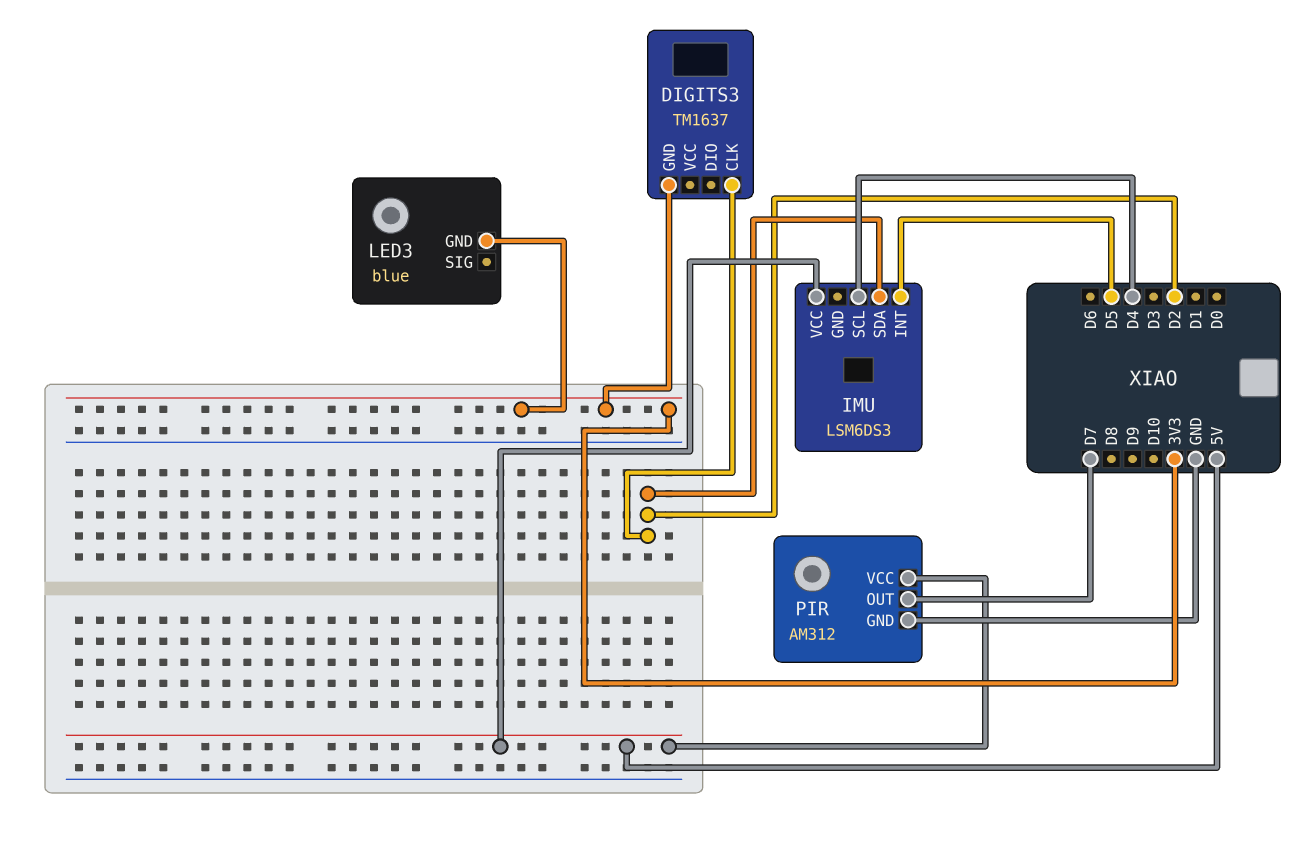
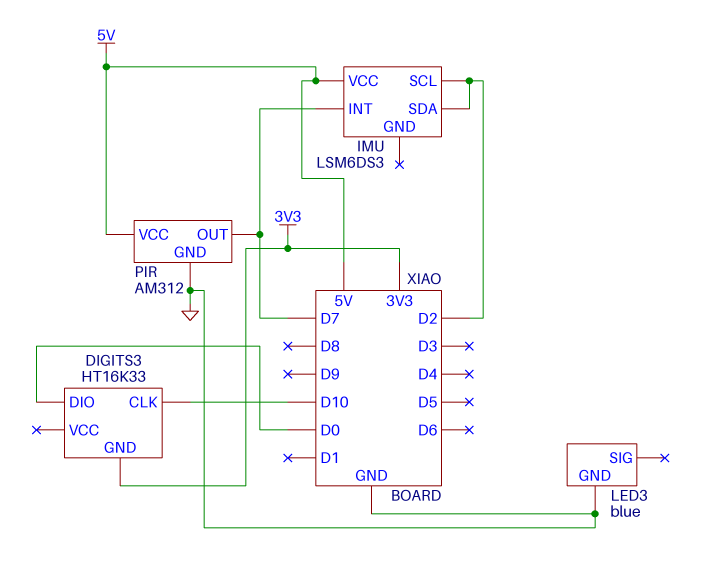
DIGITS3: TM1637 -> HT16K33
DIGITS3 pin CLK: D2 -> D10
DIGITS3 pin DIO: none -> D0
IMU pin INT: D5 -> D7
IMU pin SCL: D4 -> D2
LED3 pin GND: 3V3 -> GND

